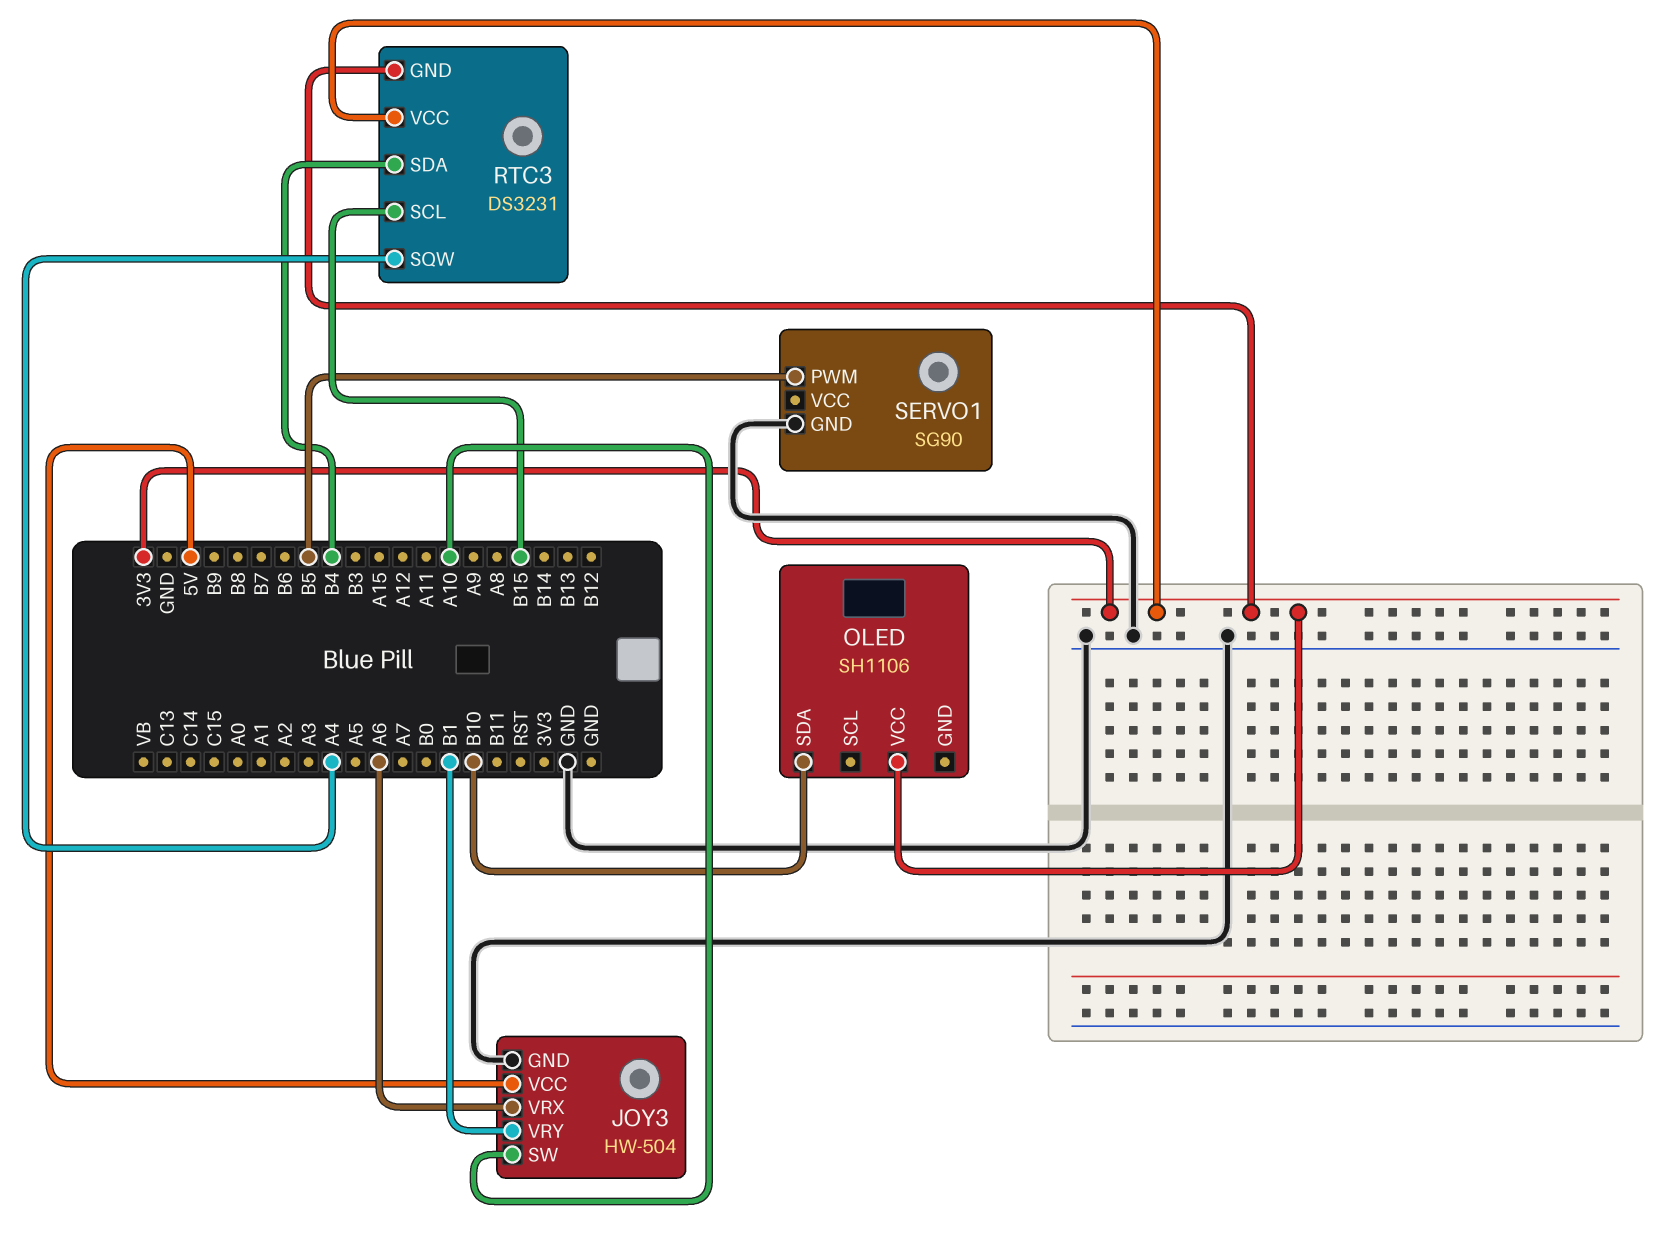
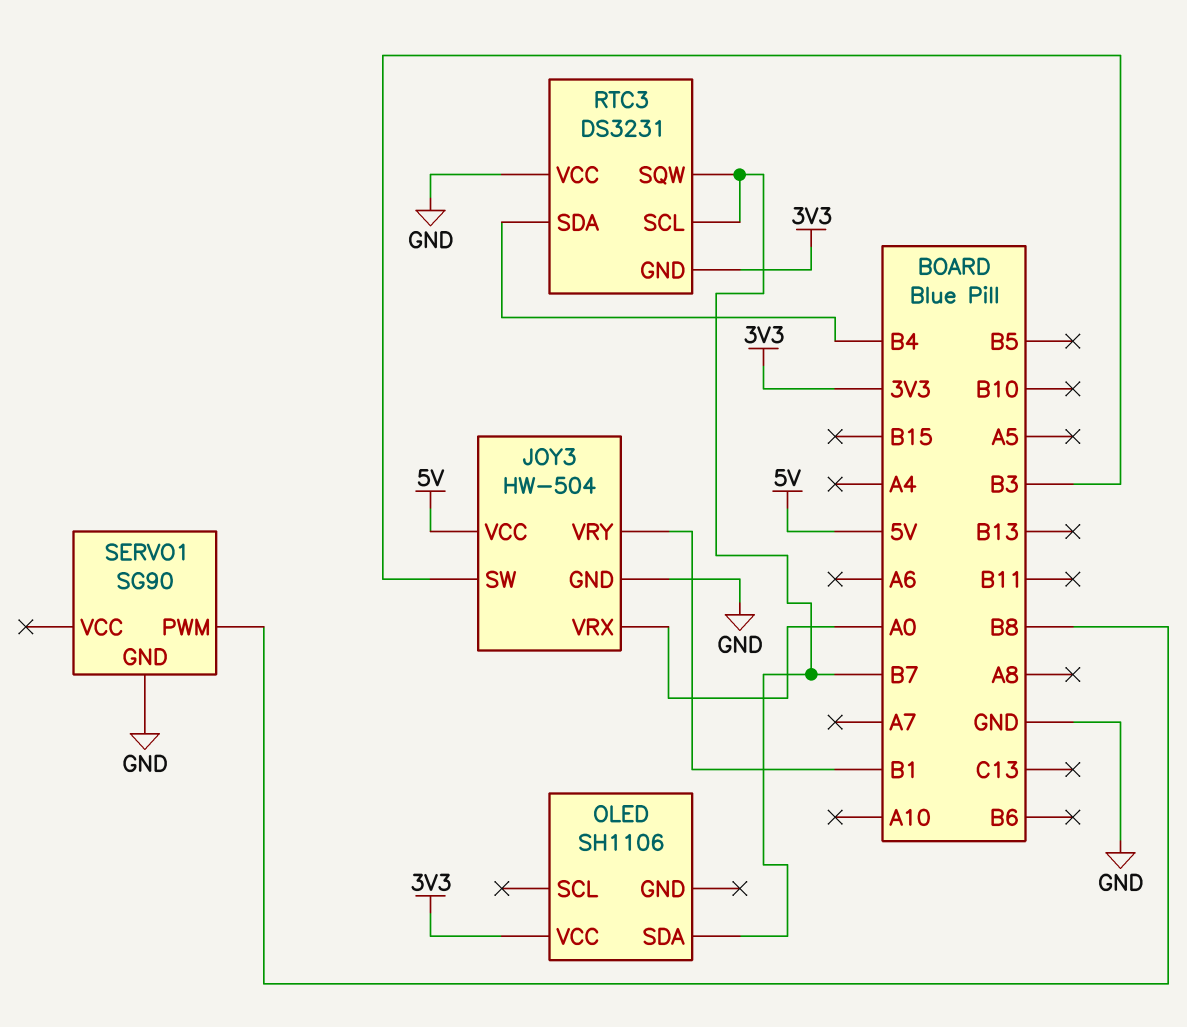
JOY3 pin SW: A10 -> B3
JOY3 pin VRX: A6 -> A0
OLED pin SDA: B10 -> B7
RTC3 pin SCL: B15 -> B7
RTC3 pin SQW: A4 -> B7
RTC3 pin VCC: 3V3 -> GND
SERVO1 pin PWM: B5 -> B8

